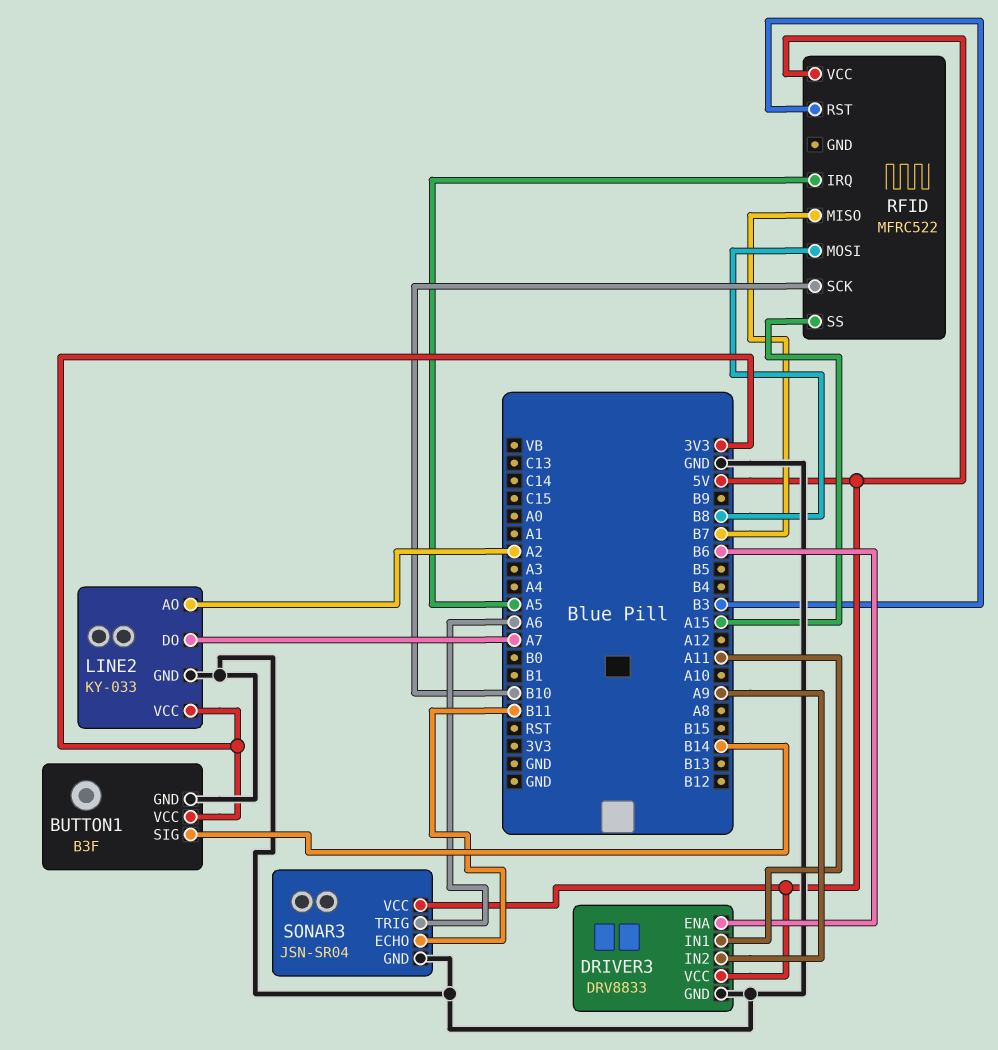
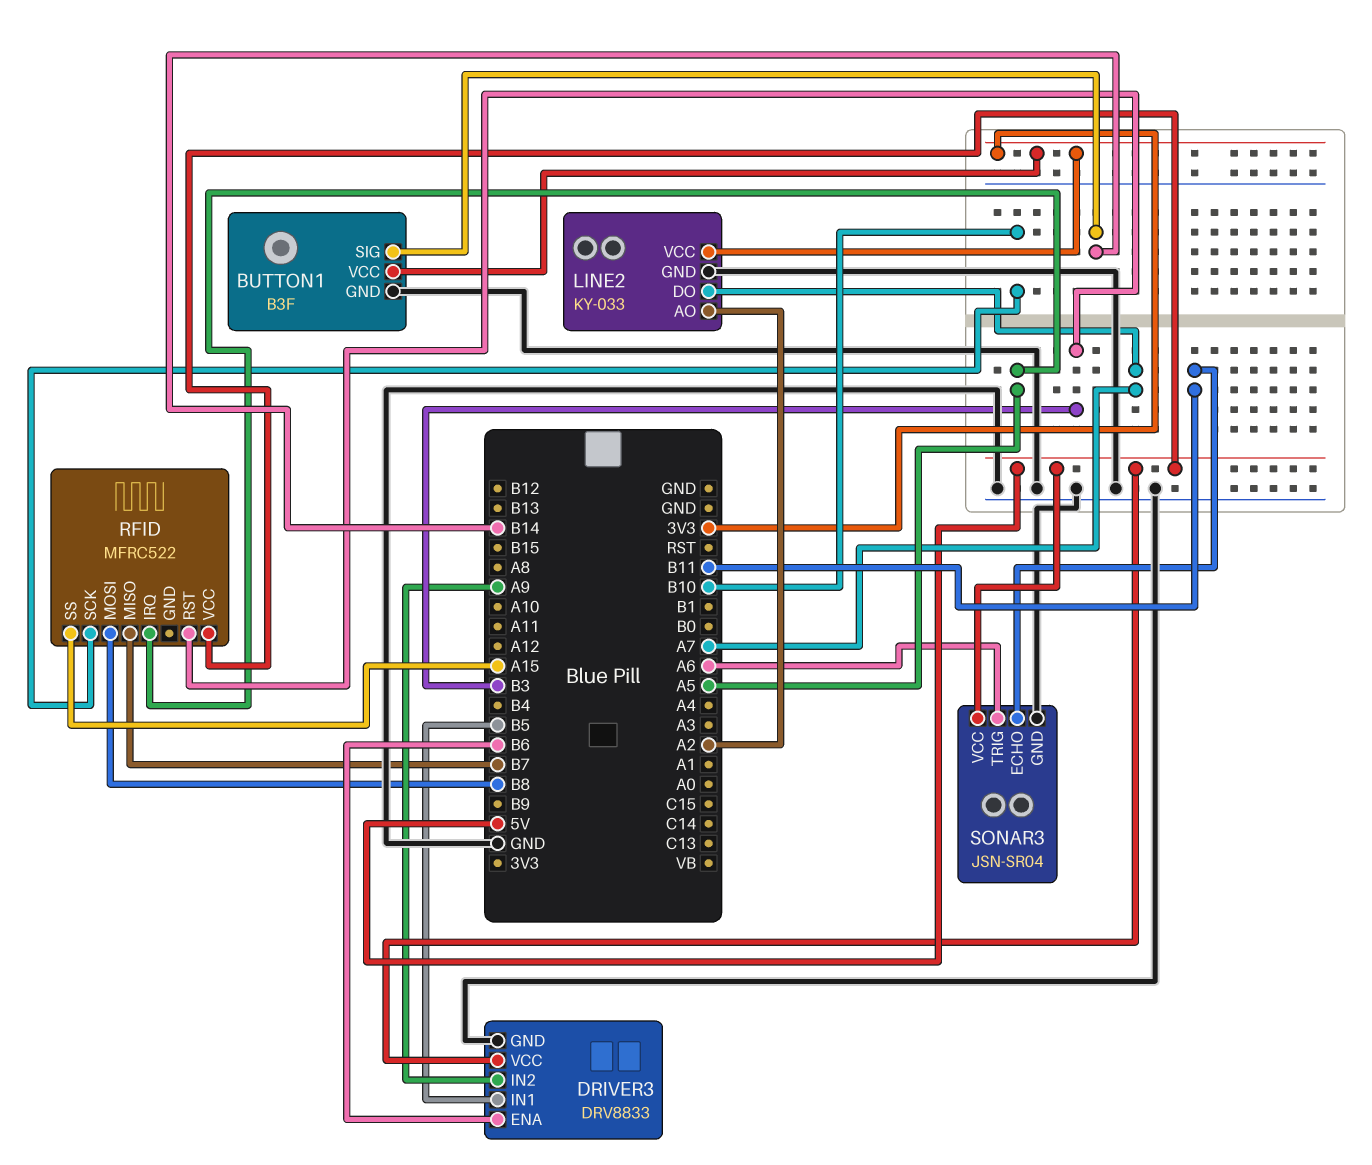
DRIVER3 pin IN1: A11 -> B5

